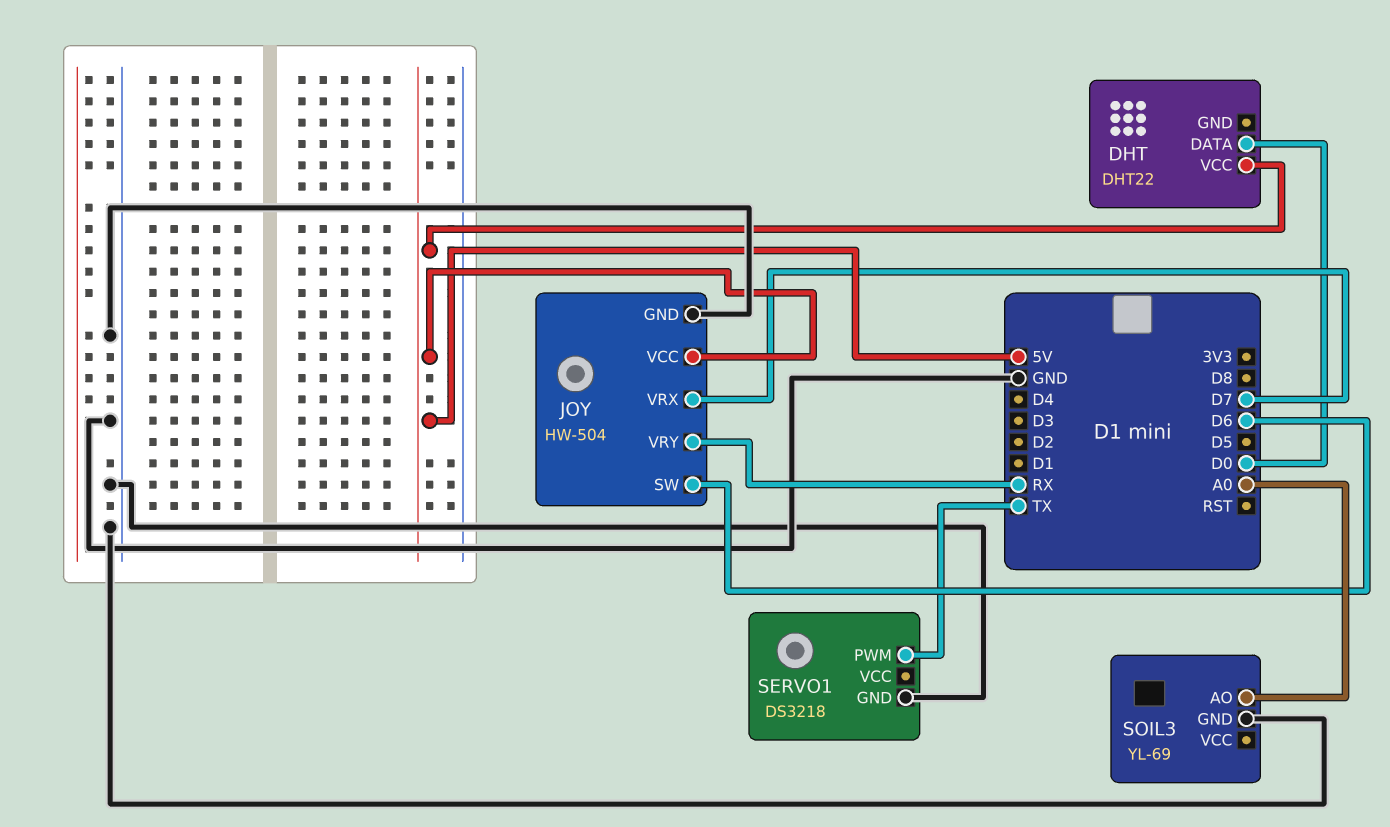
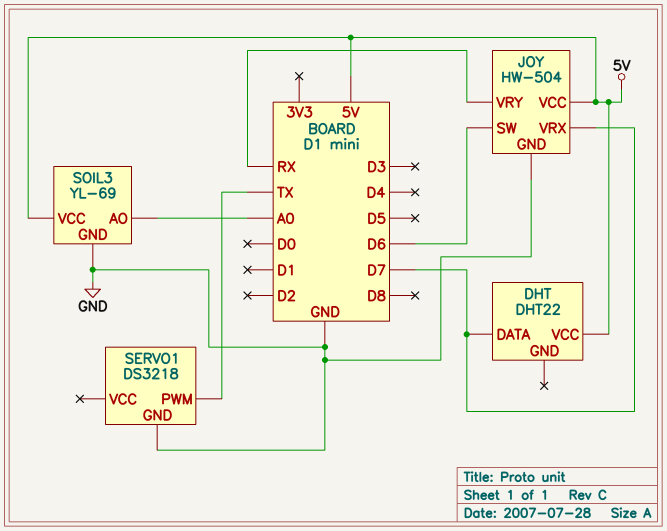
DHT pin DATA: D0 -> D7
SOIL3 pin VCC: none -> 5V

